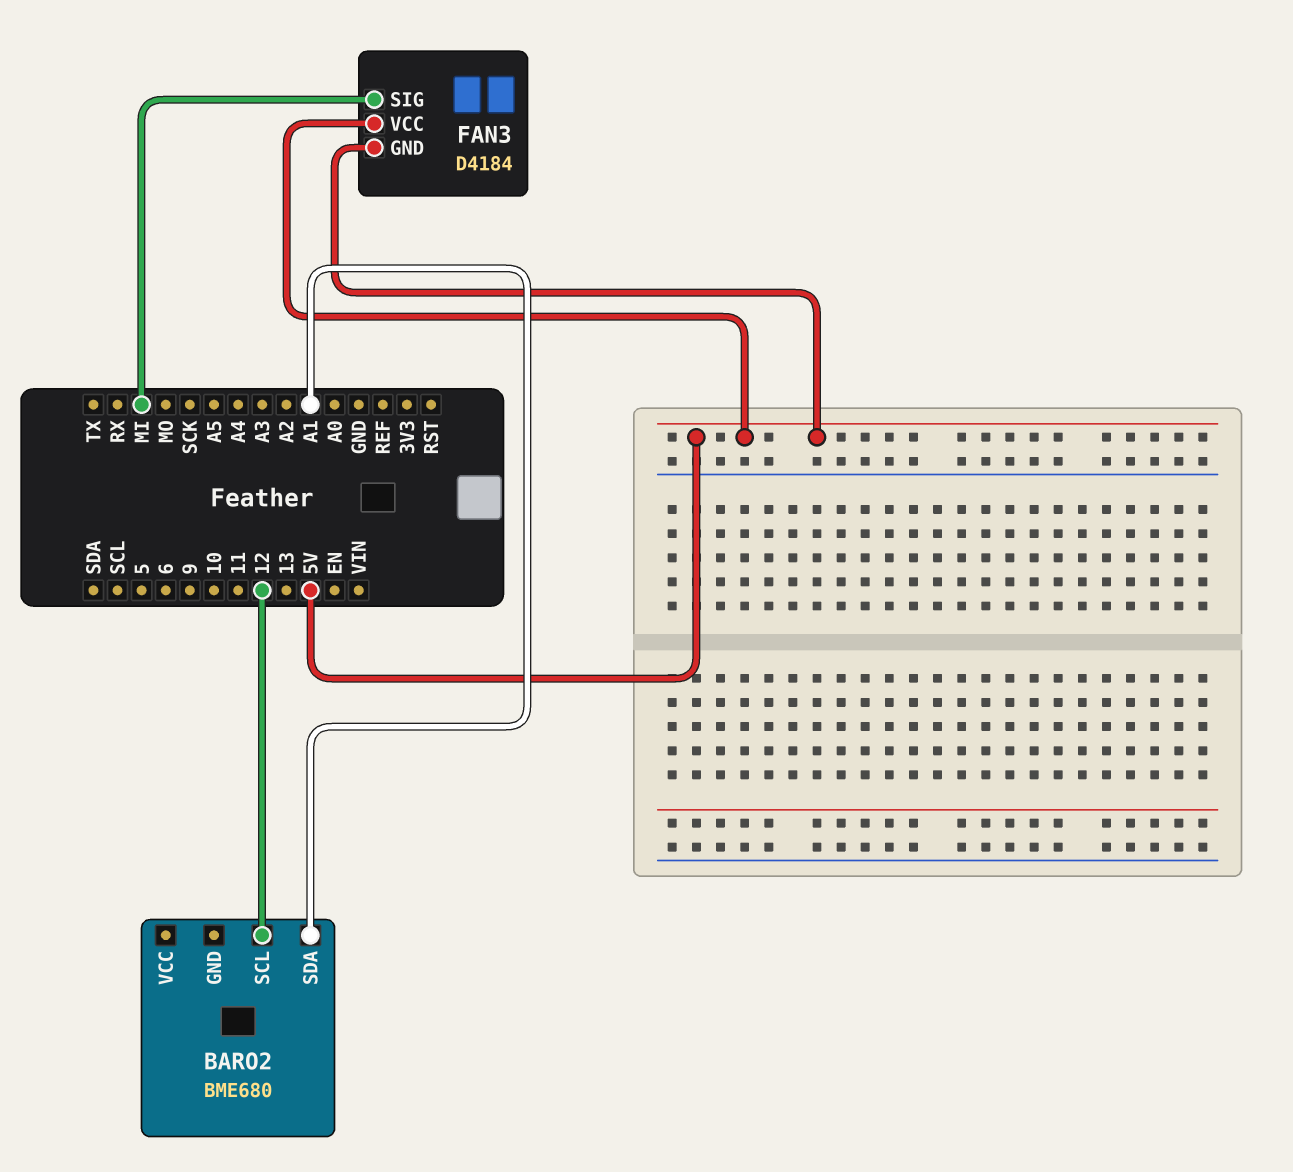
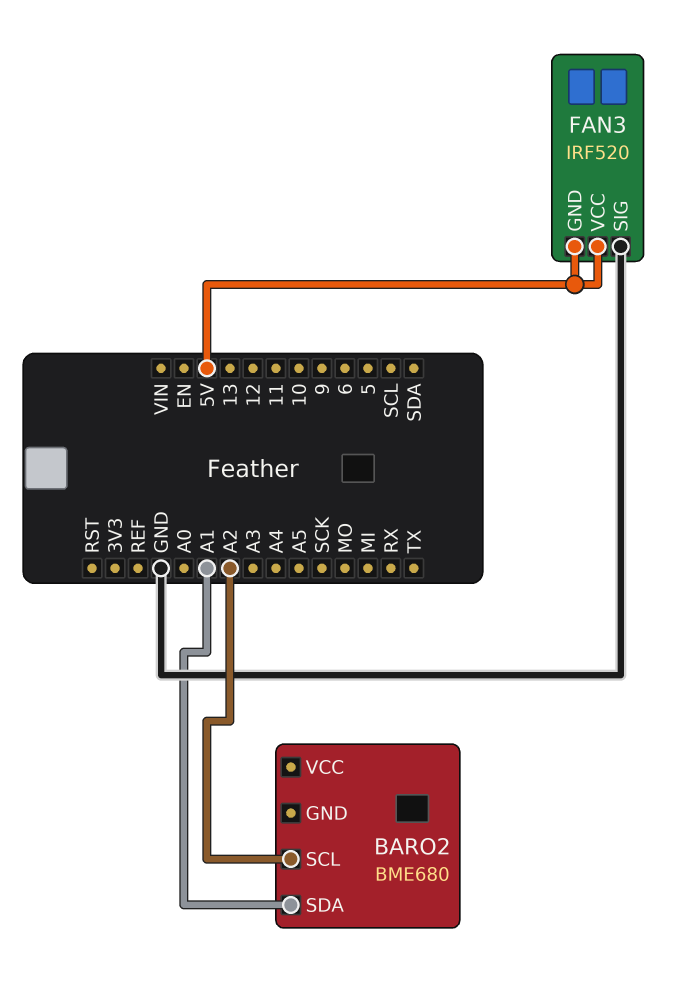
BARO2 pin SCL: 12 -> A2
FAN3: D4184 -> IRF520
FAN3 pin SIG: MI -> GND

